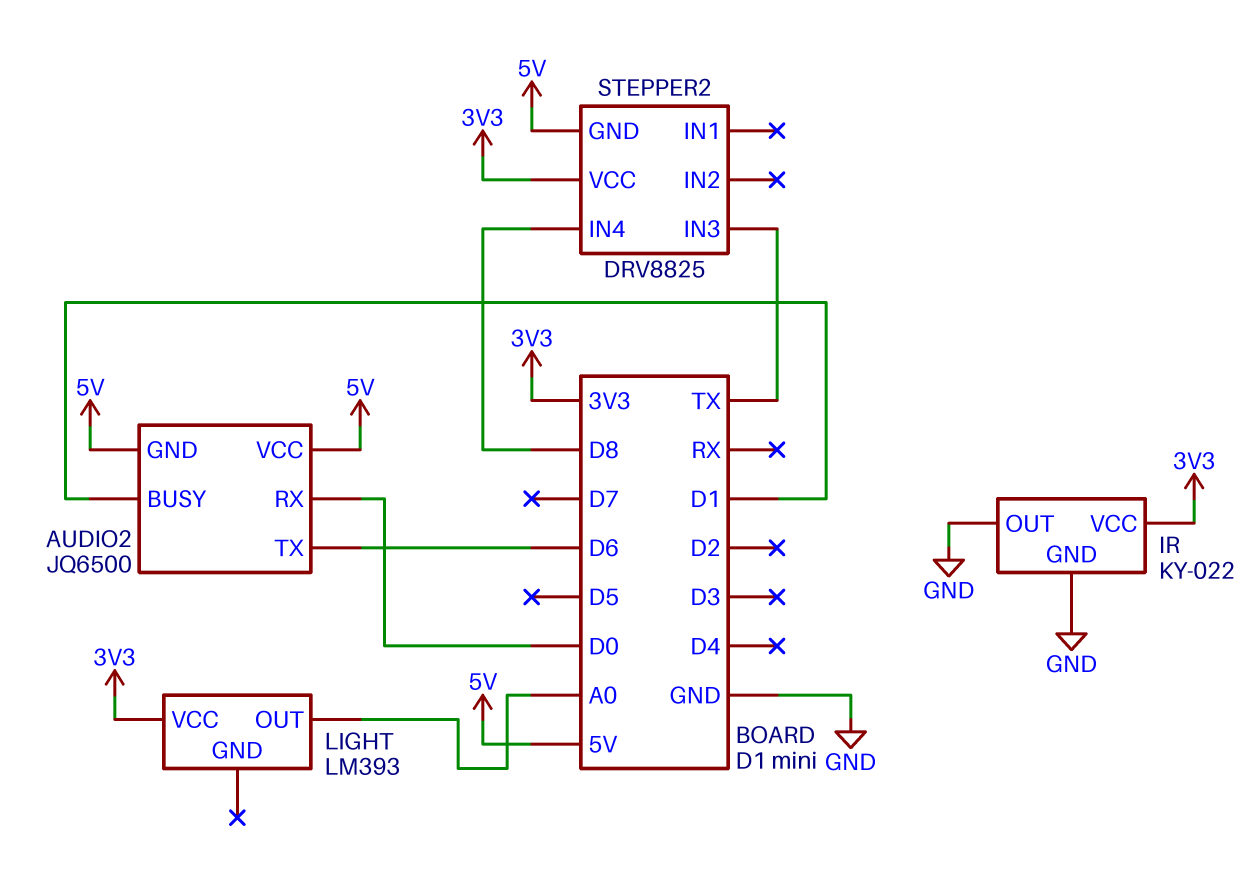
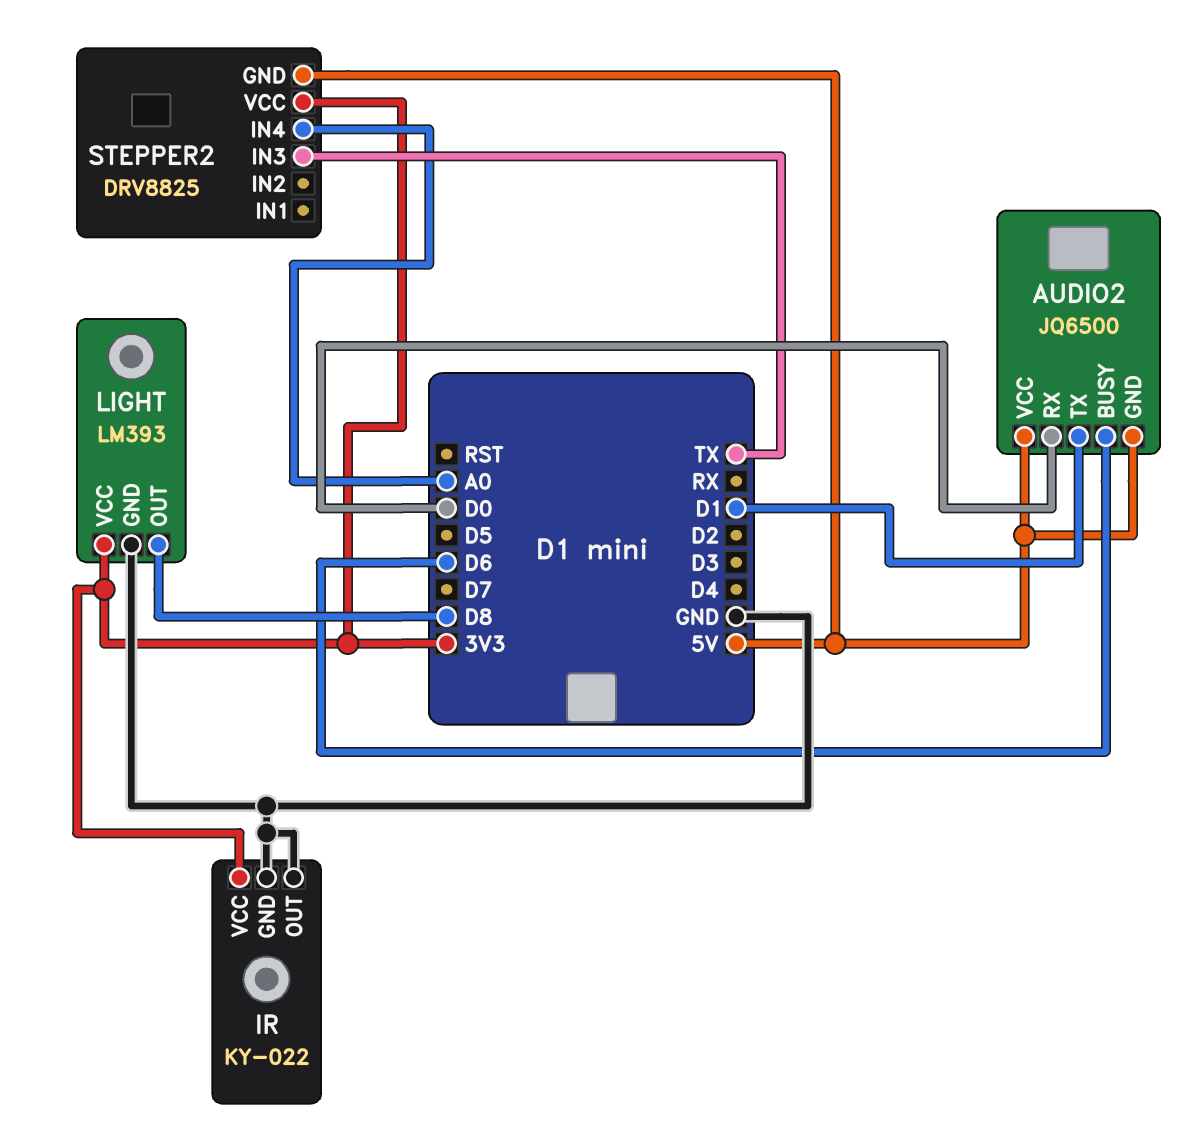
AUDIO2 pin BUSY: D1 -> D6
AUDIO2 pin TX: D6 -> D1
LIGHT pin GND: none -> GND
LIGHT pin OUT: A0 -> D8
STEPPER2 pin IN4: D8 -> A0

